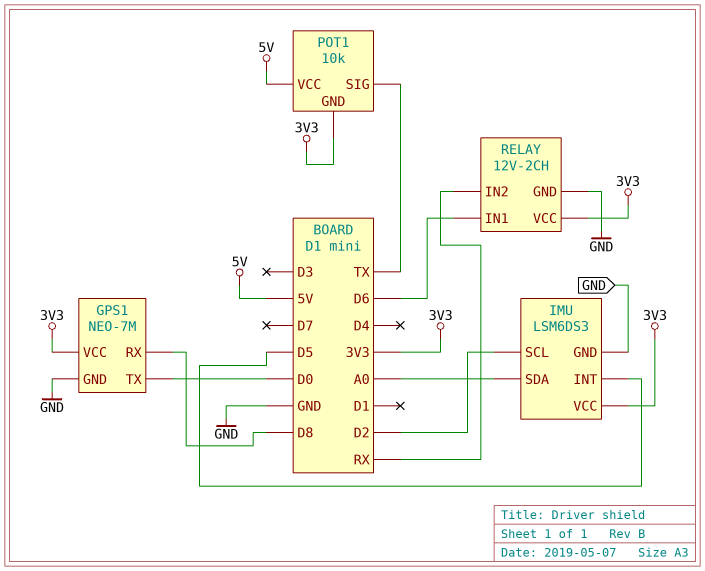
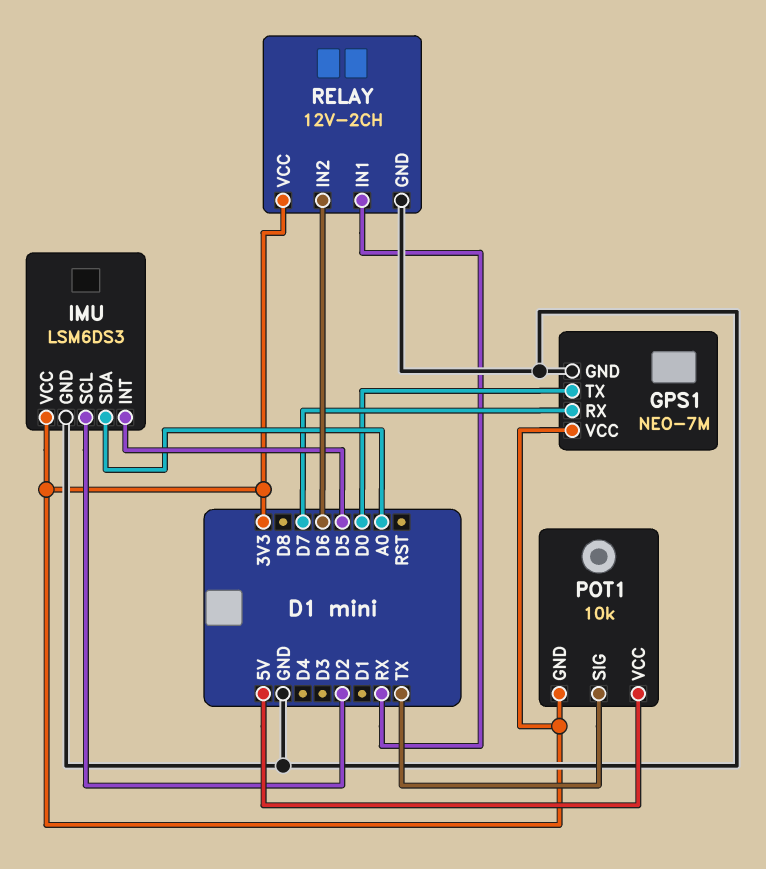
GPS1 pin RX: D8 -> D7
RELAY pin IN1: D6 -> RX
RELAY pin IN2: RX -> D6

